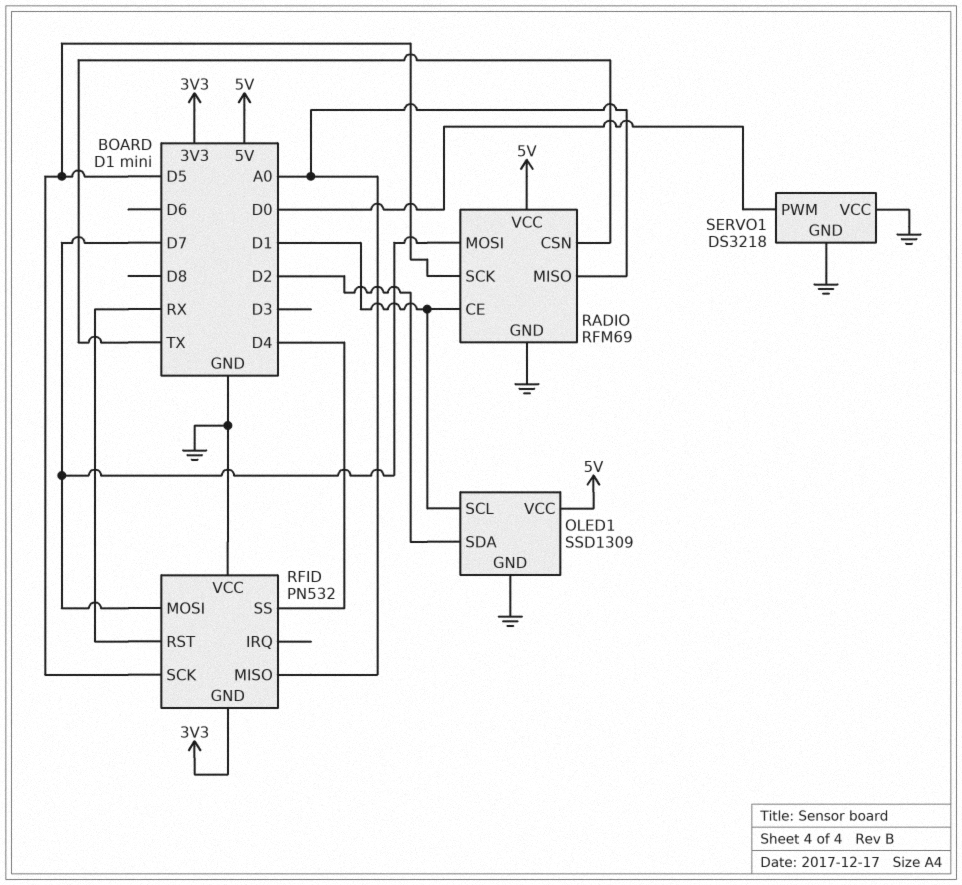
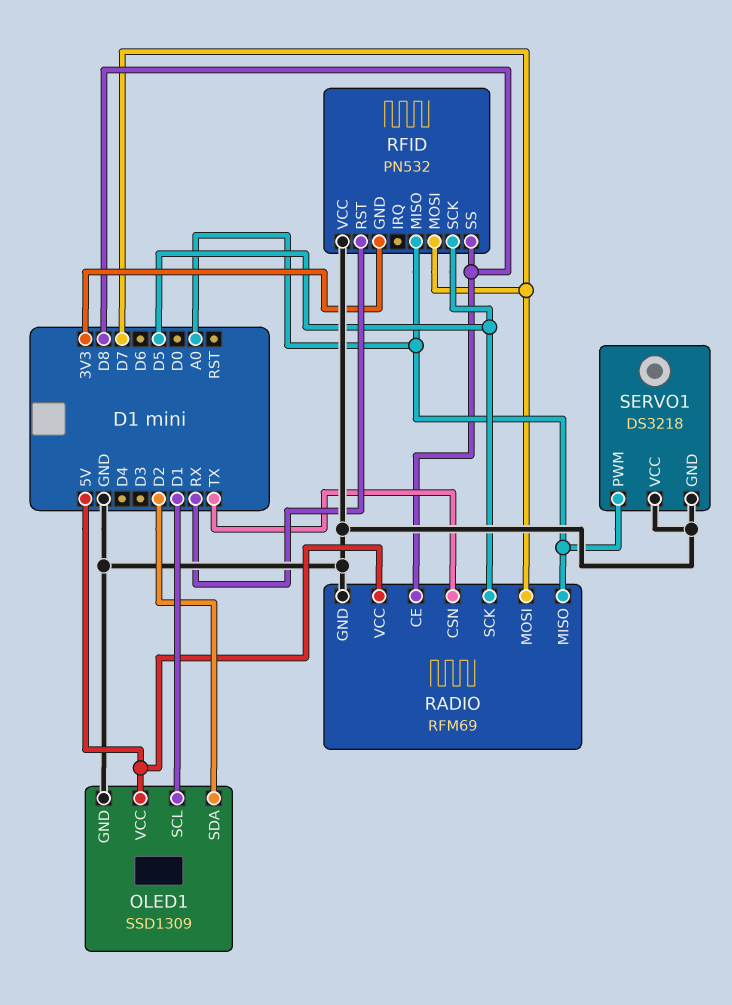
RADIO pin CE: D1 -> D8
RFID pin SS: D4 -> D8
SERVO1 pin PWM: D0 -> A0

